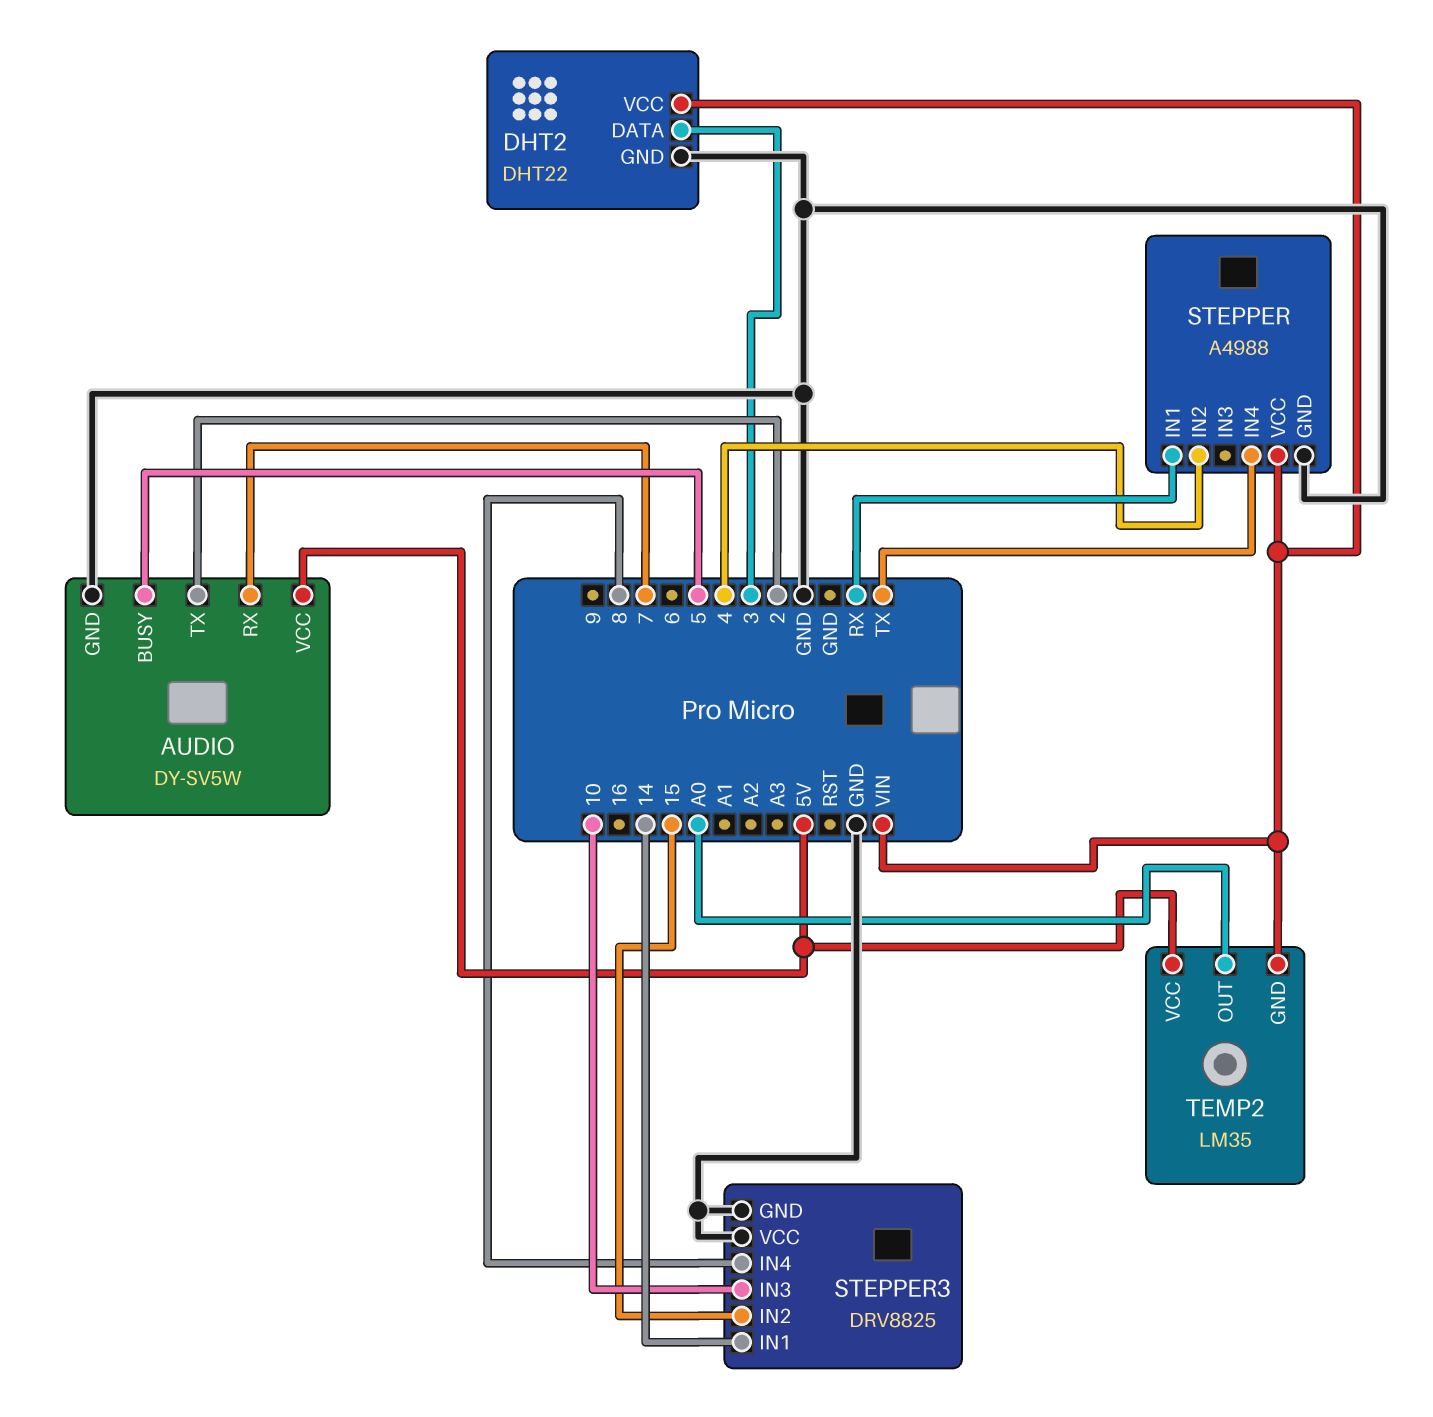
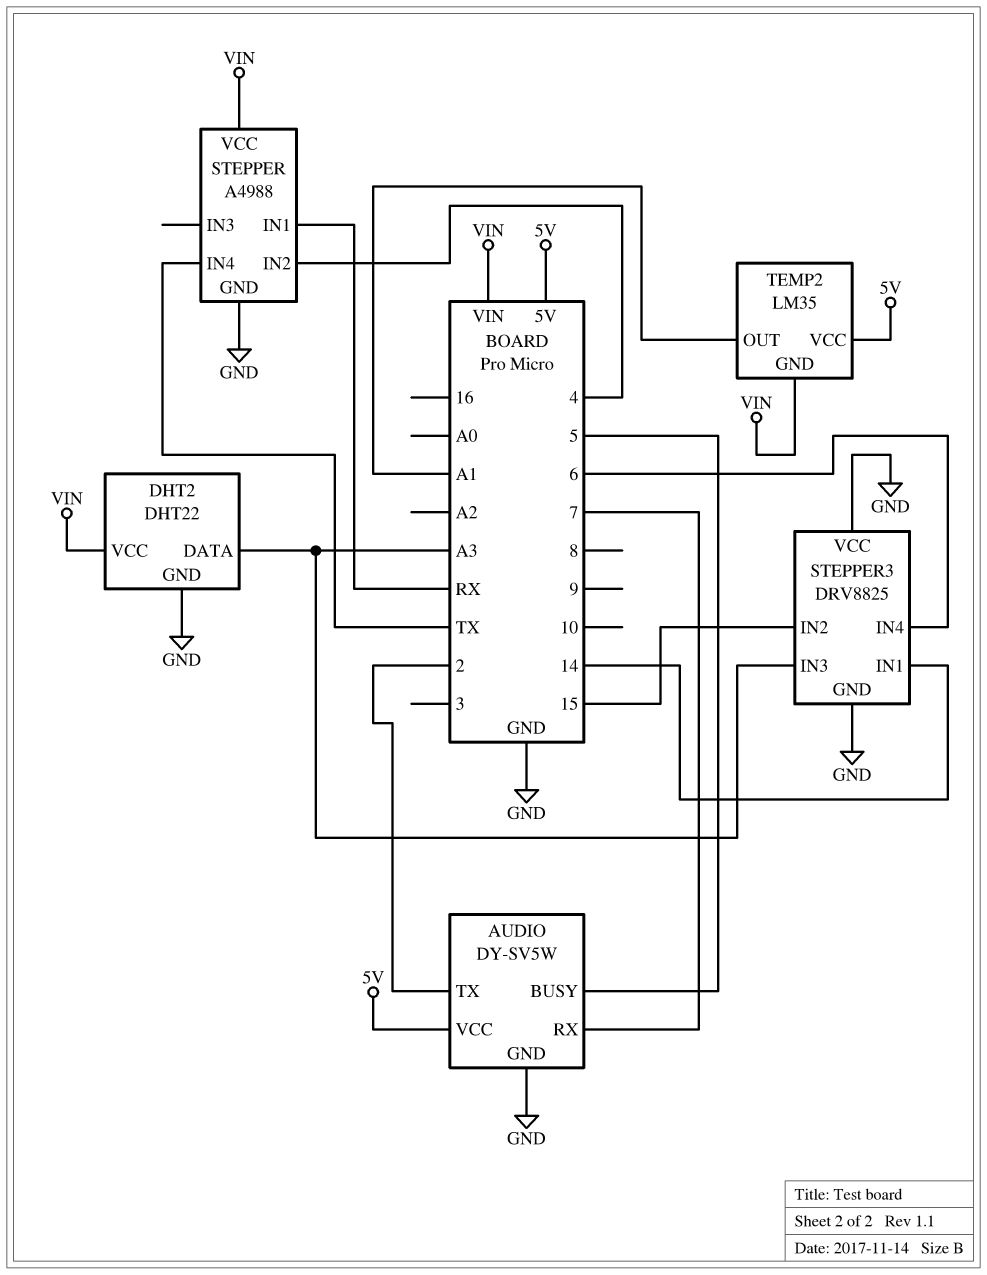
DHT2 pin DATA: 3 -> A3
STEPPER3 pin IN3: 10 -> A3
STEPPER3 pin IN4: 8 -> 6
TEMP2 pin OUT: A0 -> A1

